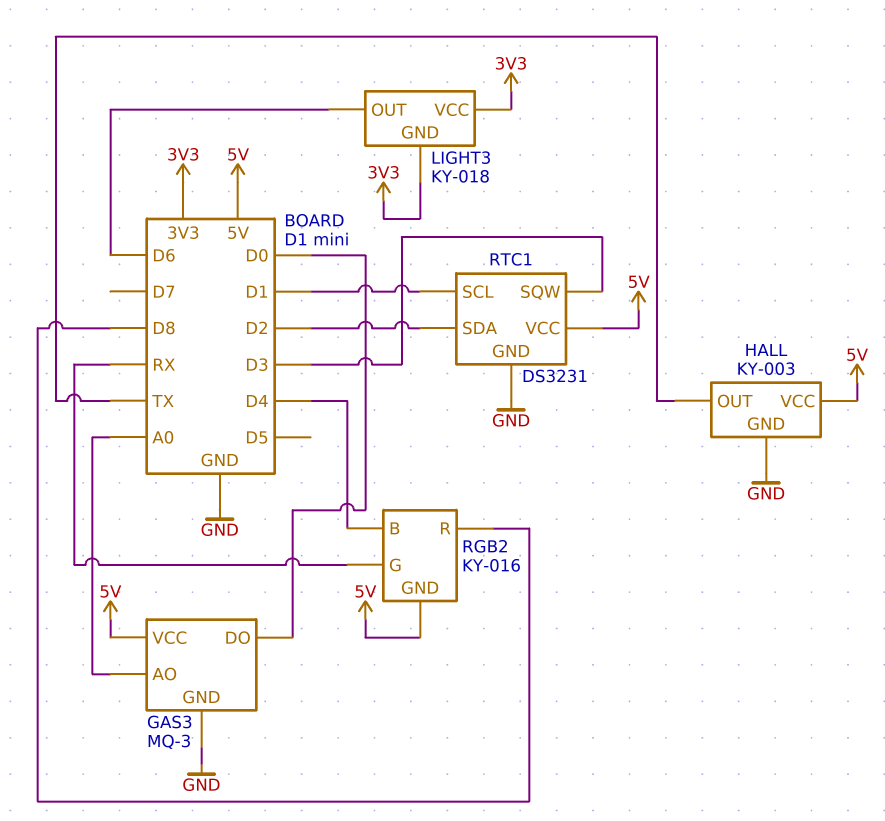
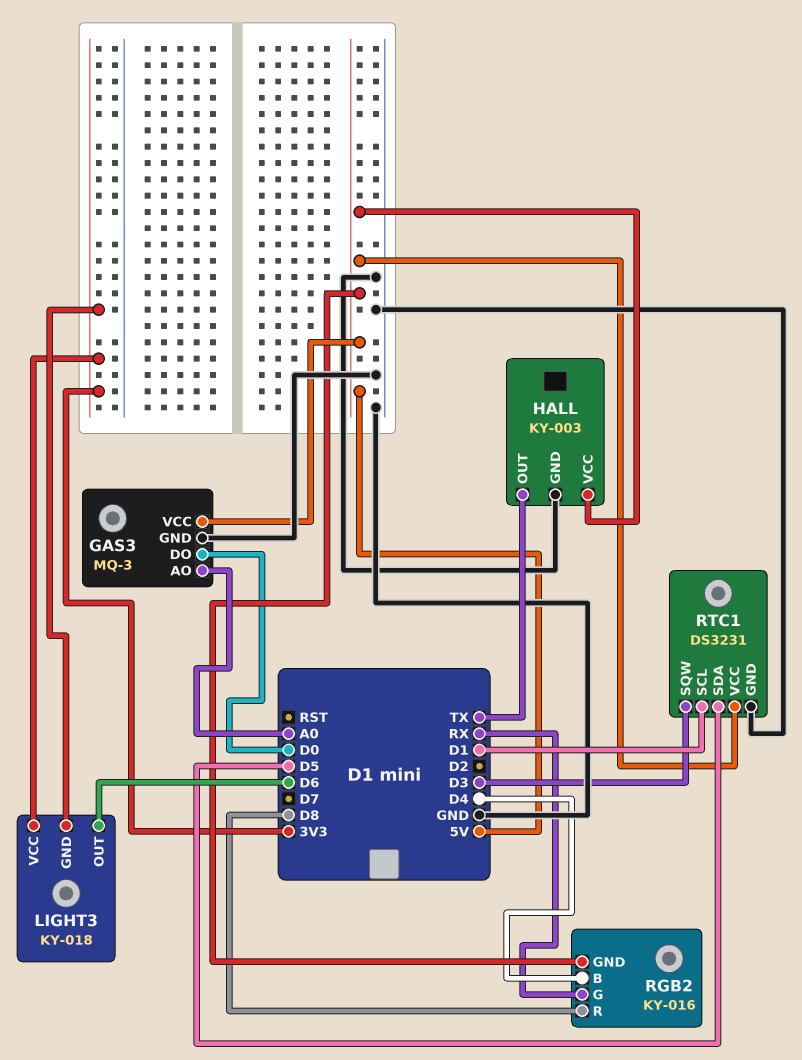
RTC1 pin SDA: D2 -> D5

